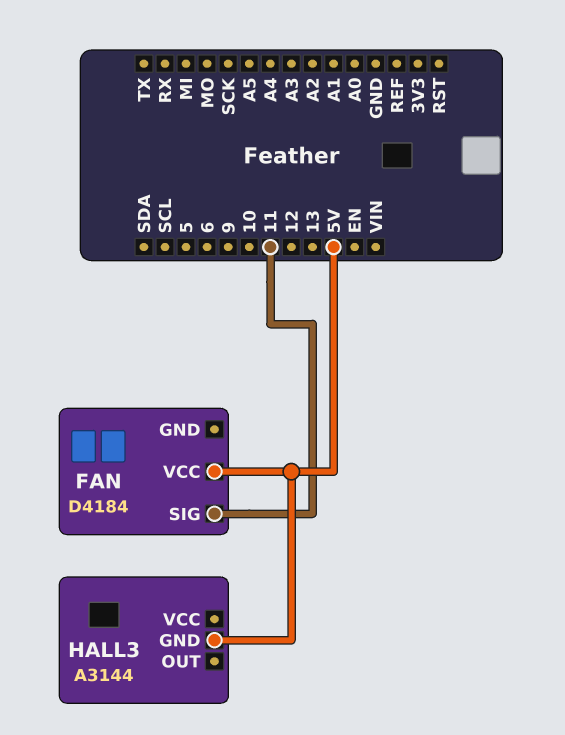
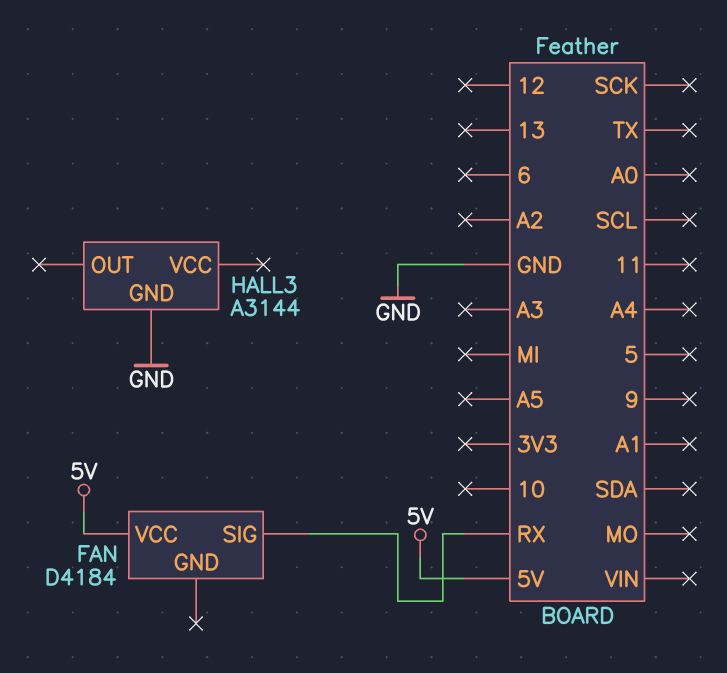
FAN pin SIG: 11 -> RX
HALL3 pin GND: 5V -> GND

